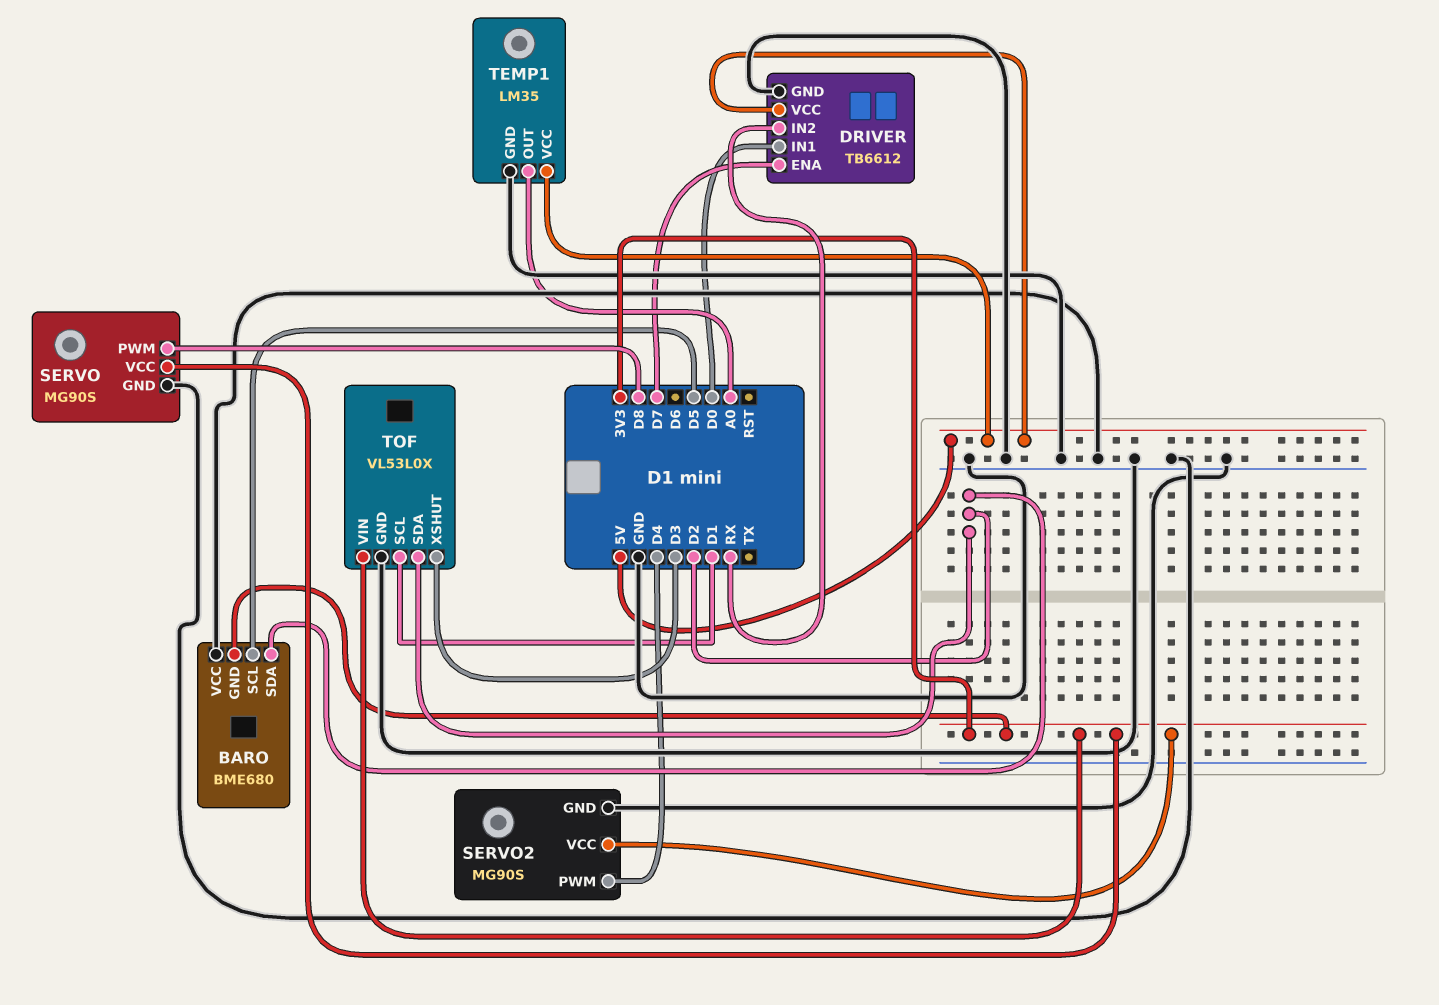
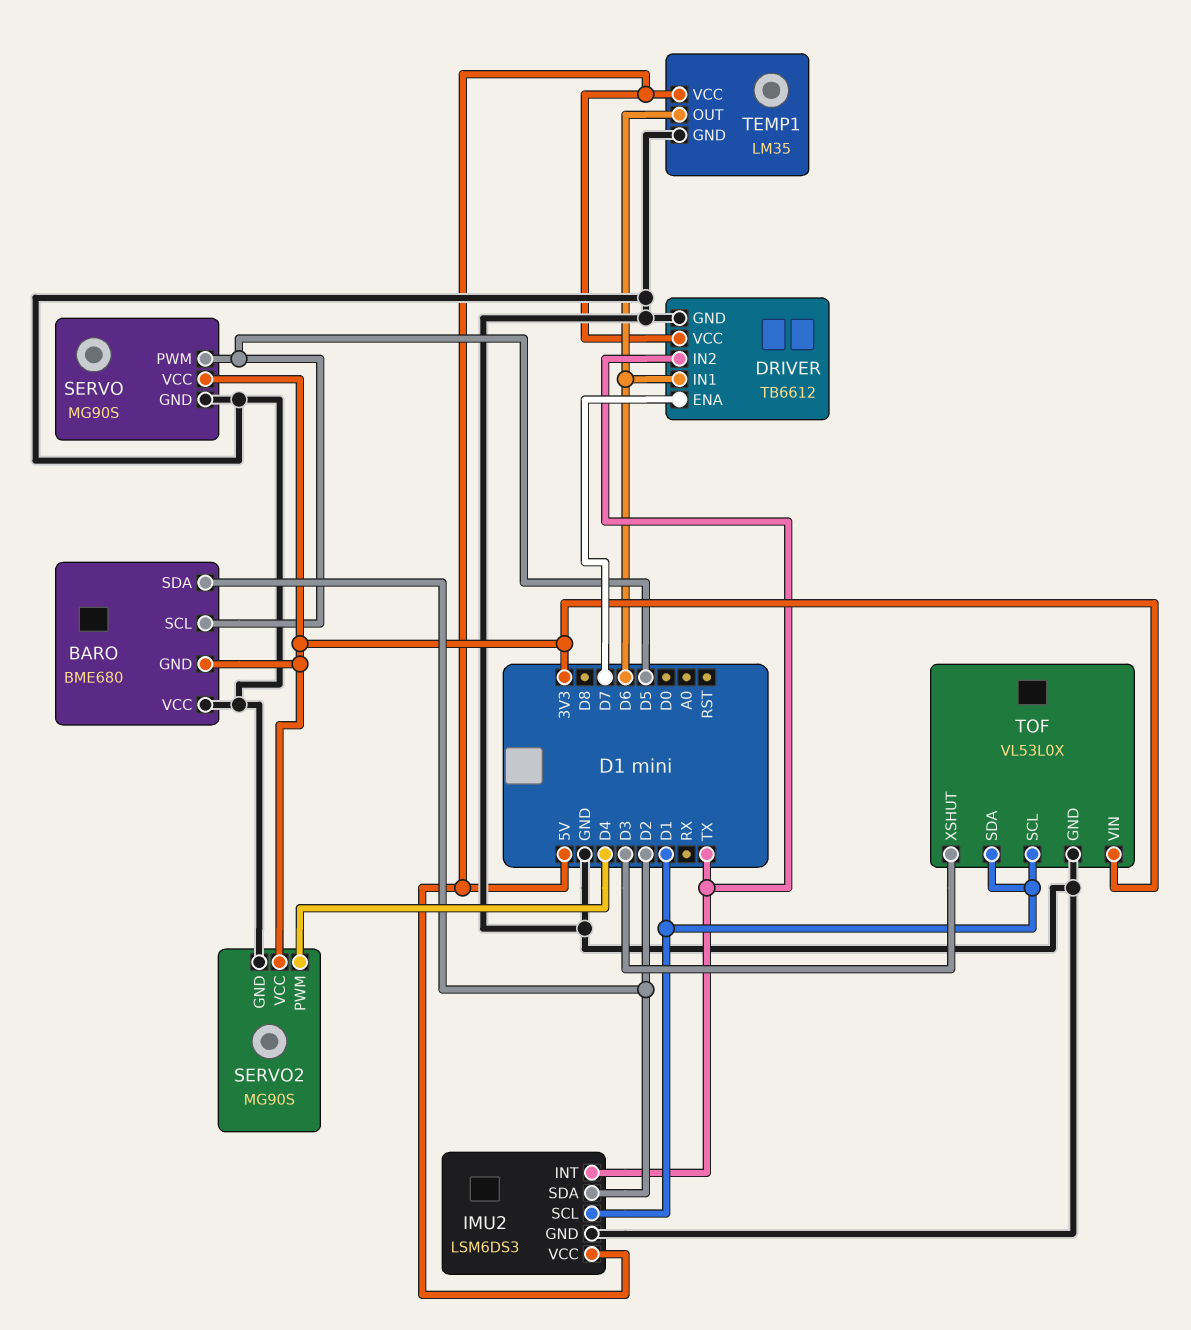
DRIVER pin IN1: D0 -> D6
DRIVER pin IN2: RX -> TX
IMU2: none -> LSM6DS3
IMU2 pin GND: none -> GND
IMU2 pin INT: none -> TX
IMU2 pin SCL: none -> D1
IMU2 pin SDA: none -> D2
IMU2 pin VCC: none -> 5V
SERVO pin PWM: D8 -> D5
TEMP1 pin OUT: A0 -> D6
TOF pin SDA: D2 -> D1

